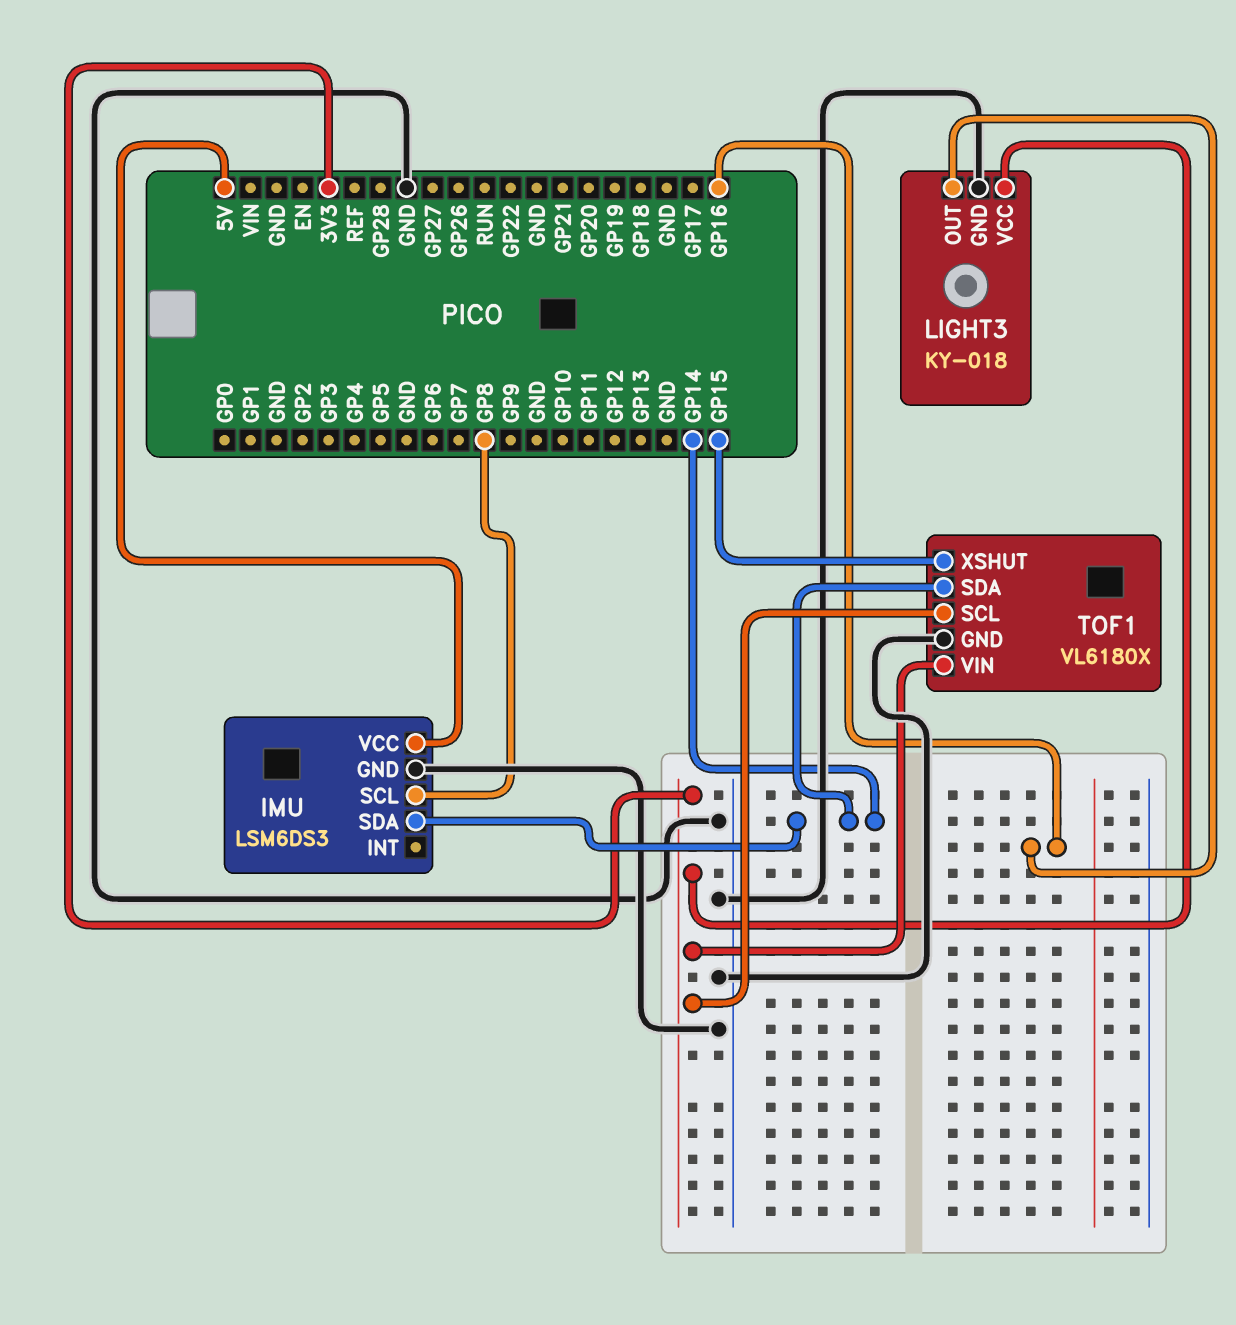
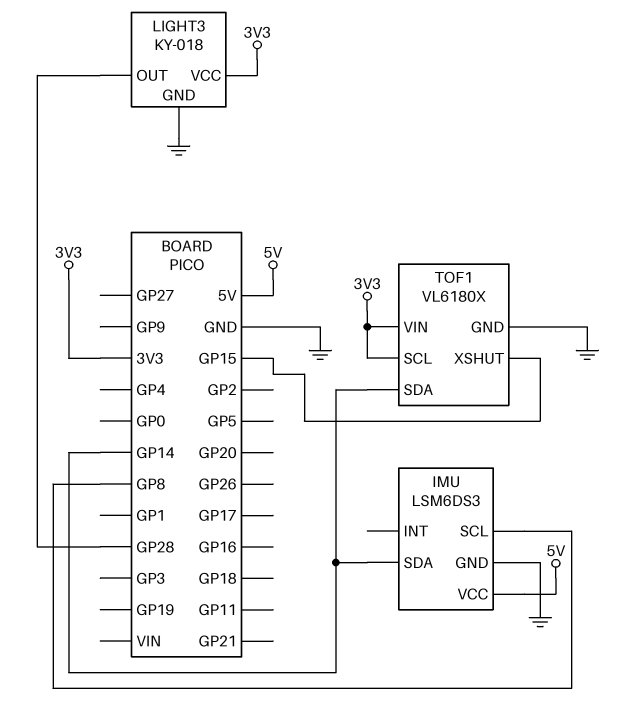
LIGHT3 pin OUT: GP16 -> GP28

